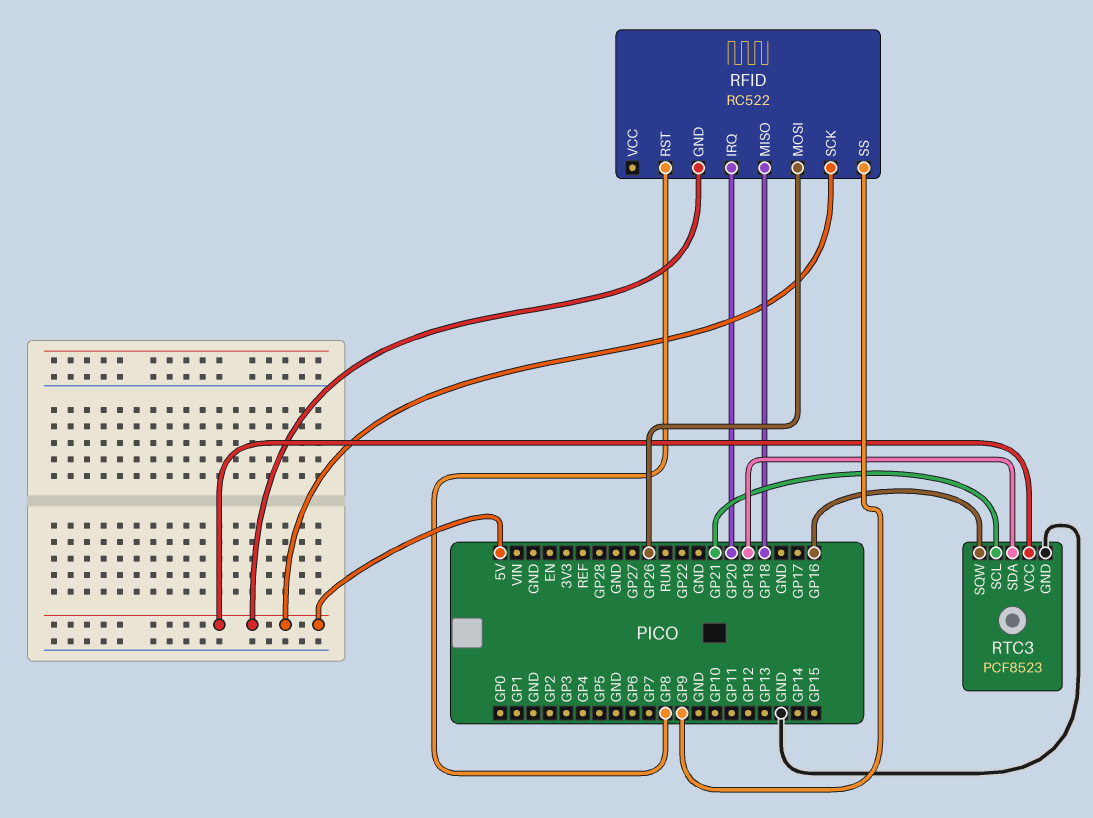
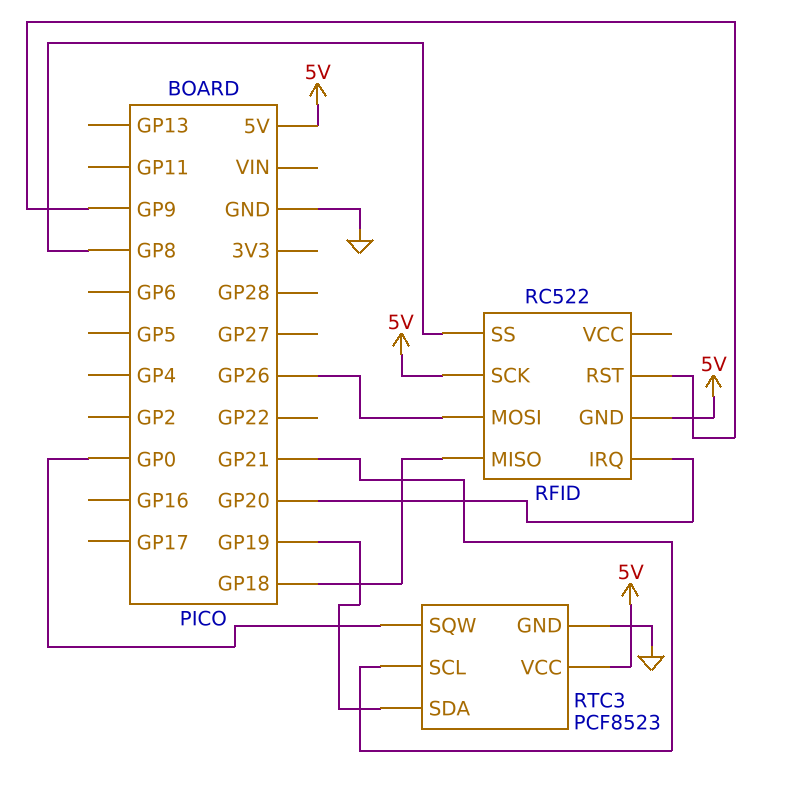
RFID pin RST: GP8 -> GP9
RFID pin SS: GP9 -> GP8
RTC3 pin SQW: GP16 -> GP0

